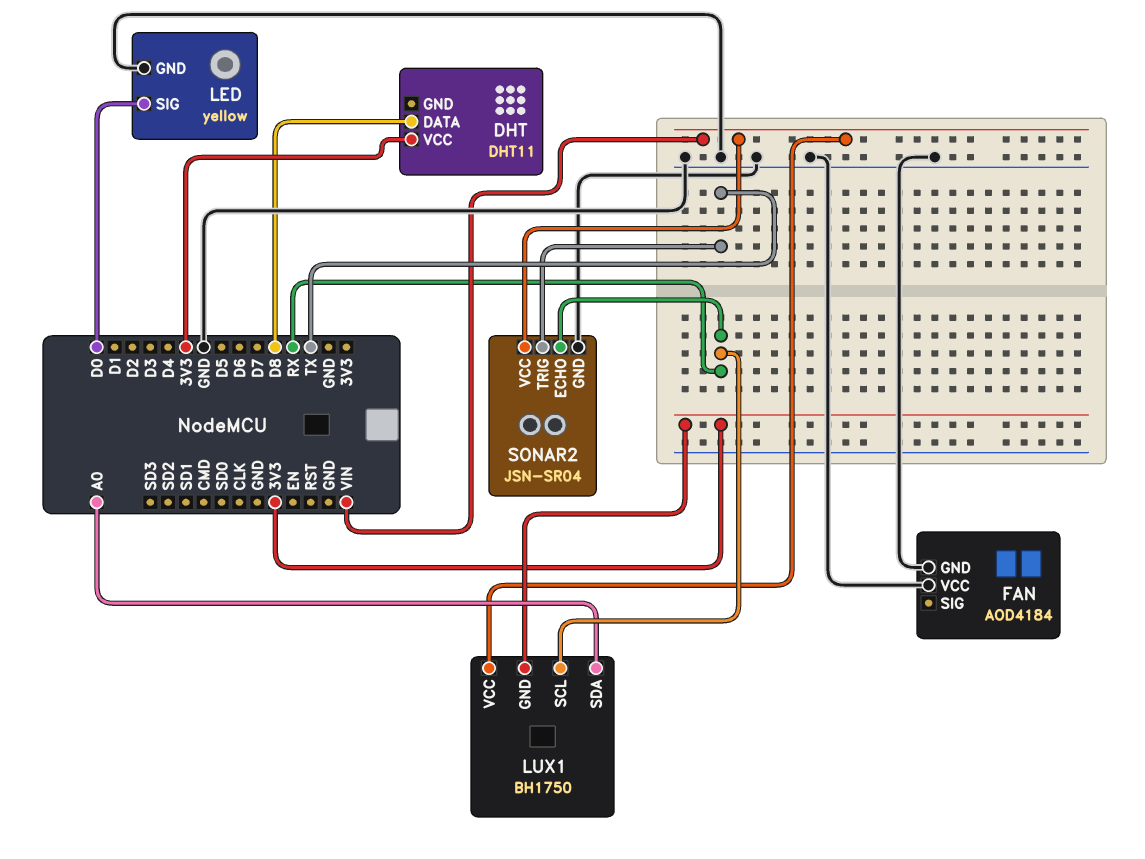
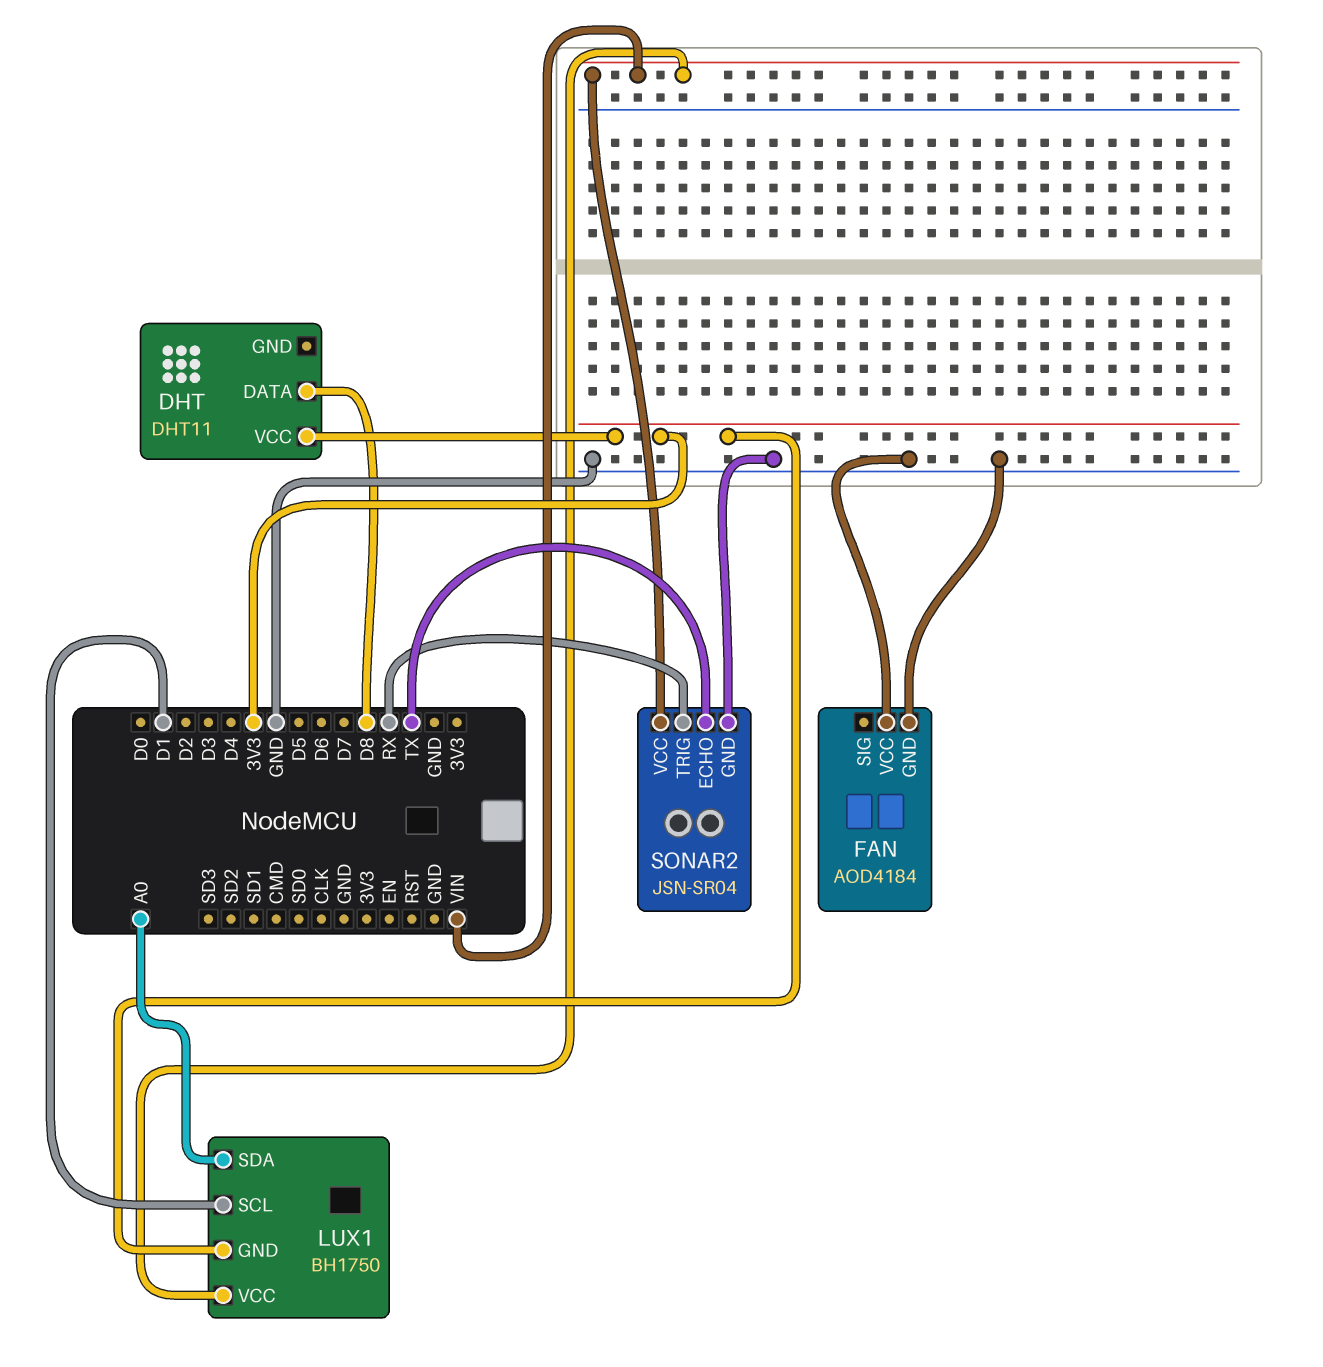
LED: yellow -> none
LED pin GND: GND -> none
LED pin SIG: D0 -> none
LUX1 pin SCL: RX -> D1
SONAR2 pin ECHO: RX -> TX
SONAR2 pin TRIG: TX -> RX

